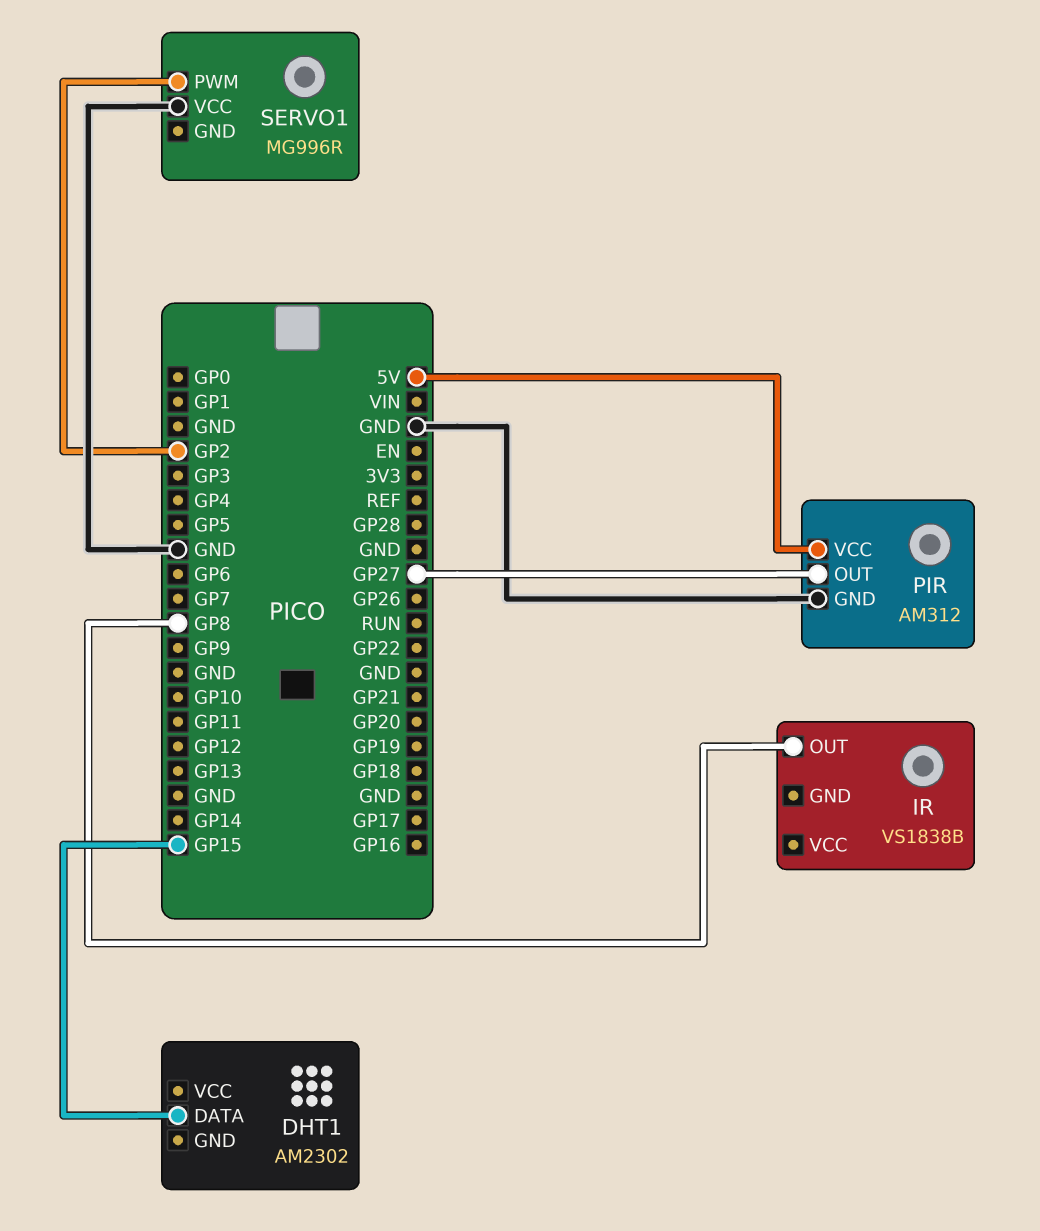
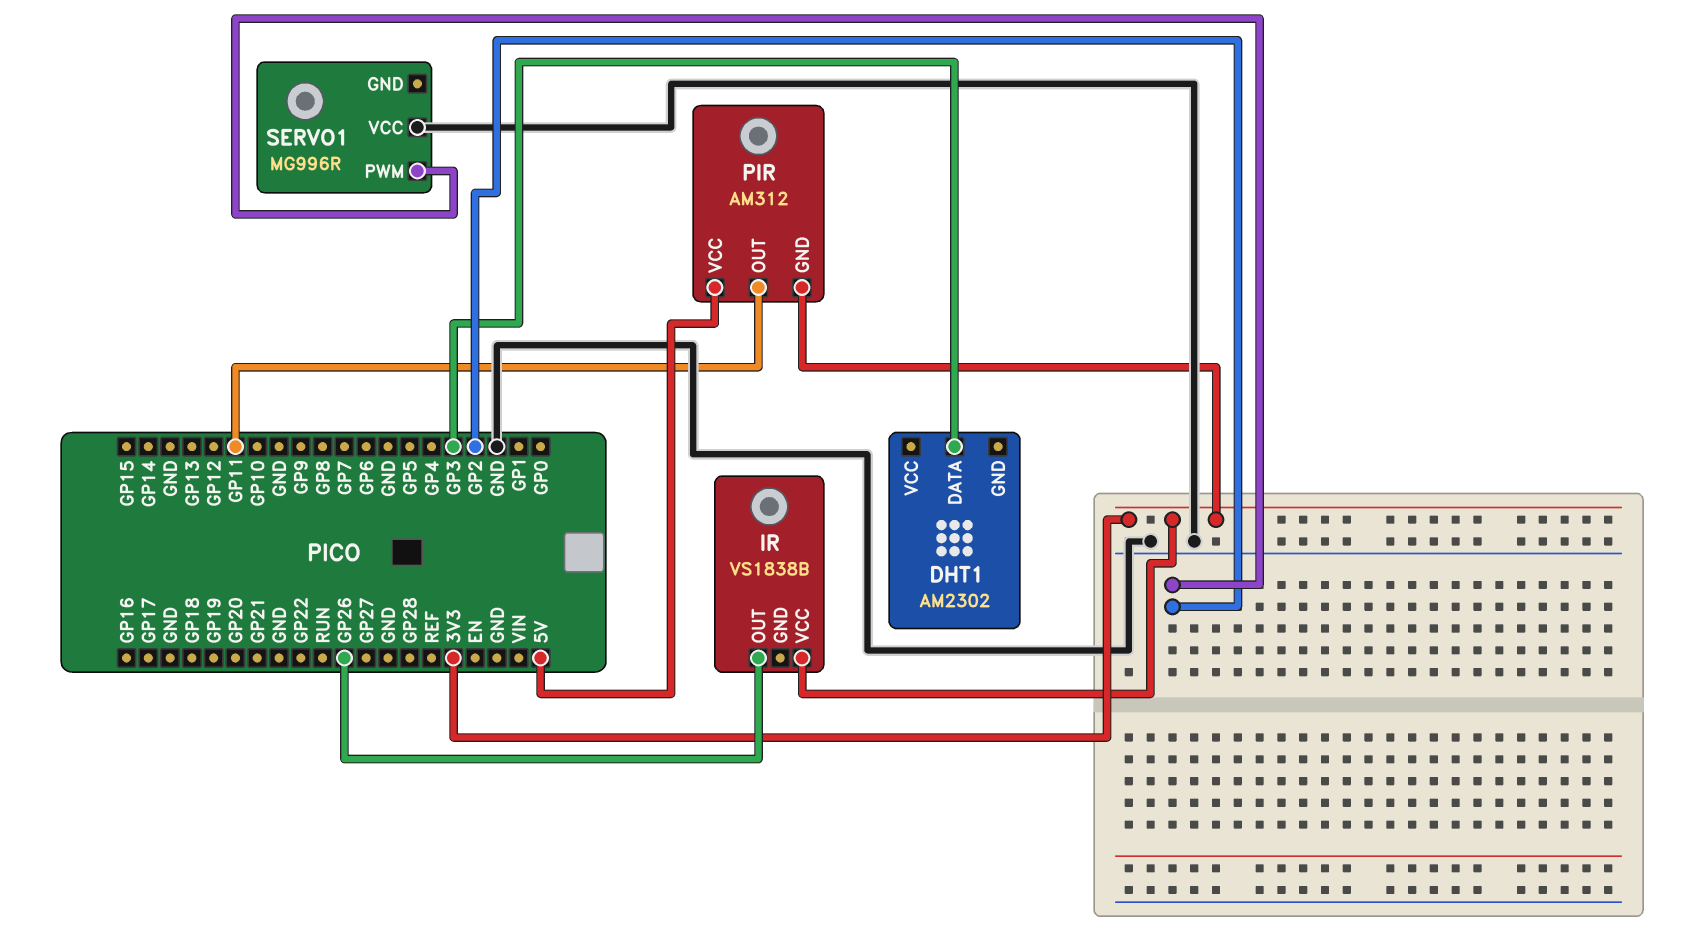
DHT1 pin DATA: GP15 -> GP3
IR pin OUT: GP8 -> GP26
IR pin VCC: none -> 3V3
PIR pin GND: GND -> 3V3
PIR pin OUT: GP27 -> GP11

